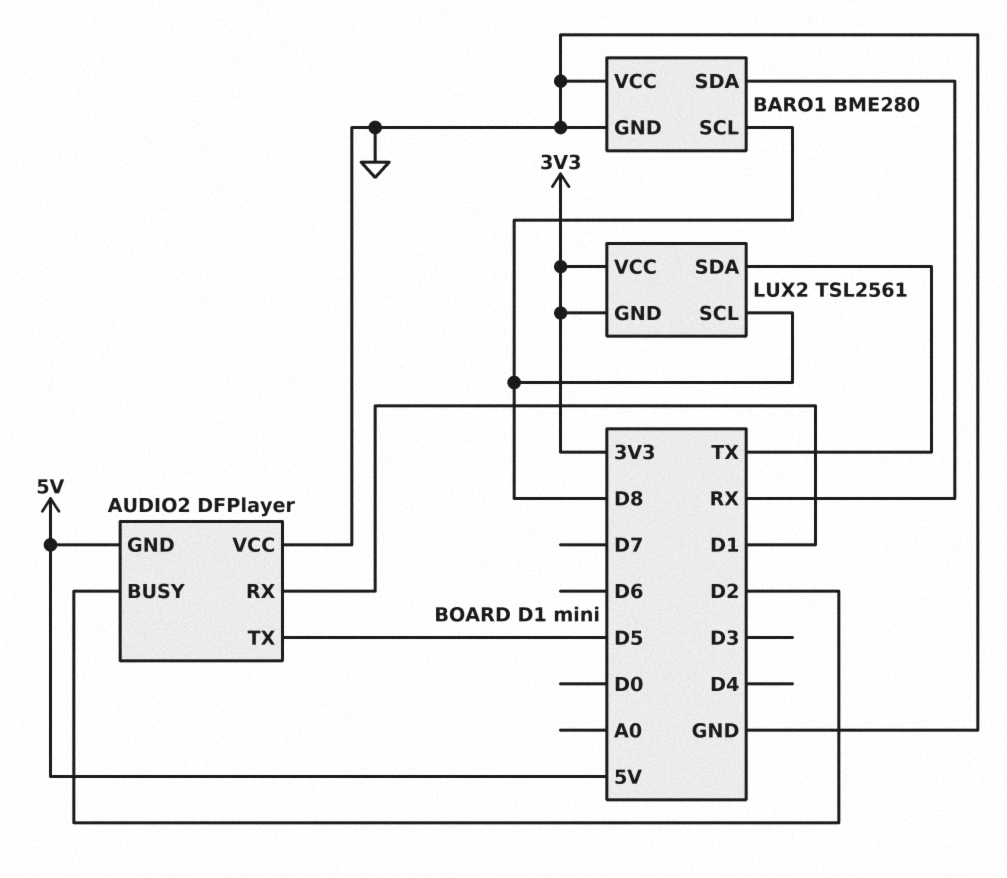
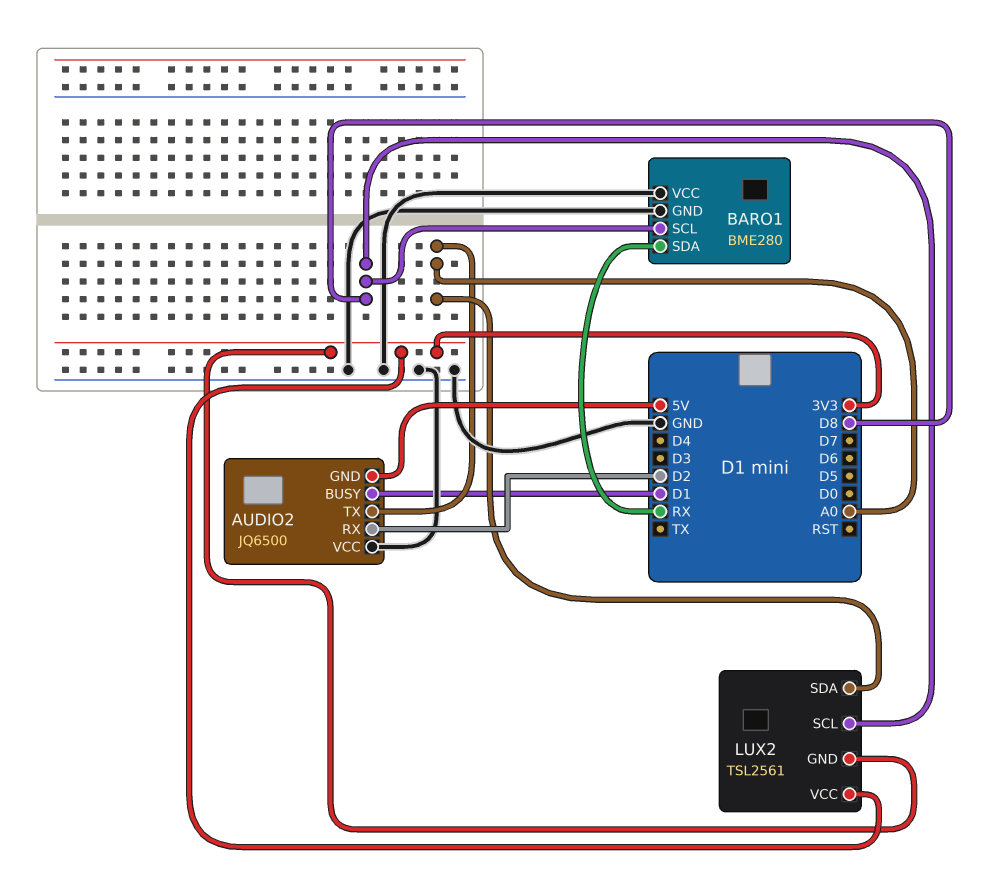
AUDIO2: DFPlayer -> JQ6500
AUDIO2 pin BUSY: D2 -> D1
AUDIO2 pin RX: D1 -> D2
AUDIO2 pin TX: D5 -> A0
LUX2 pin SDA: TX -> A0

